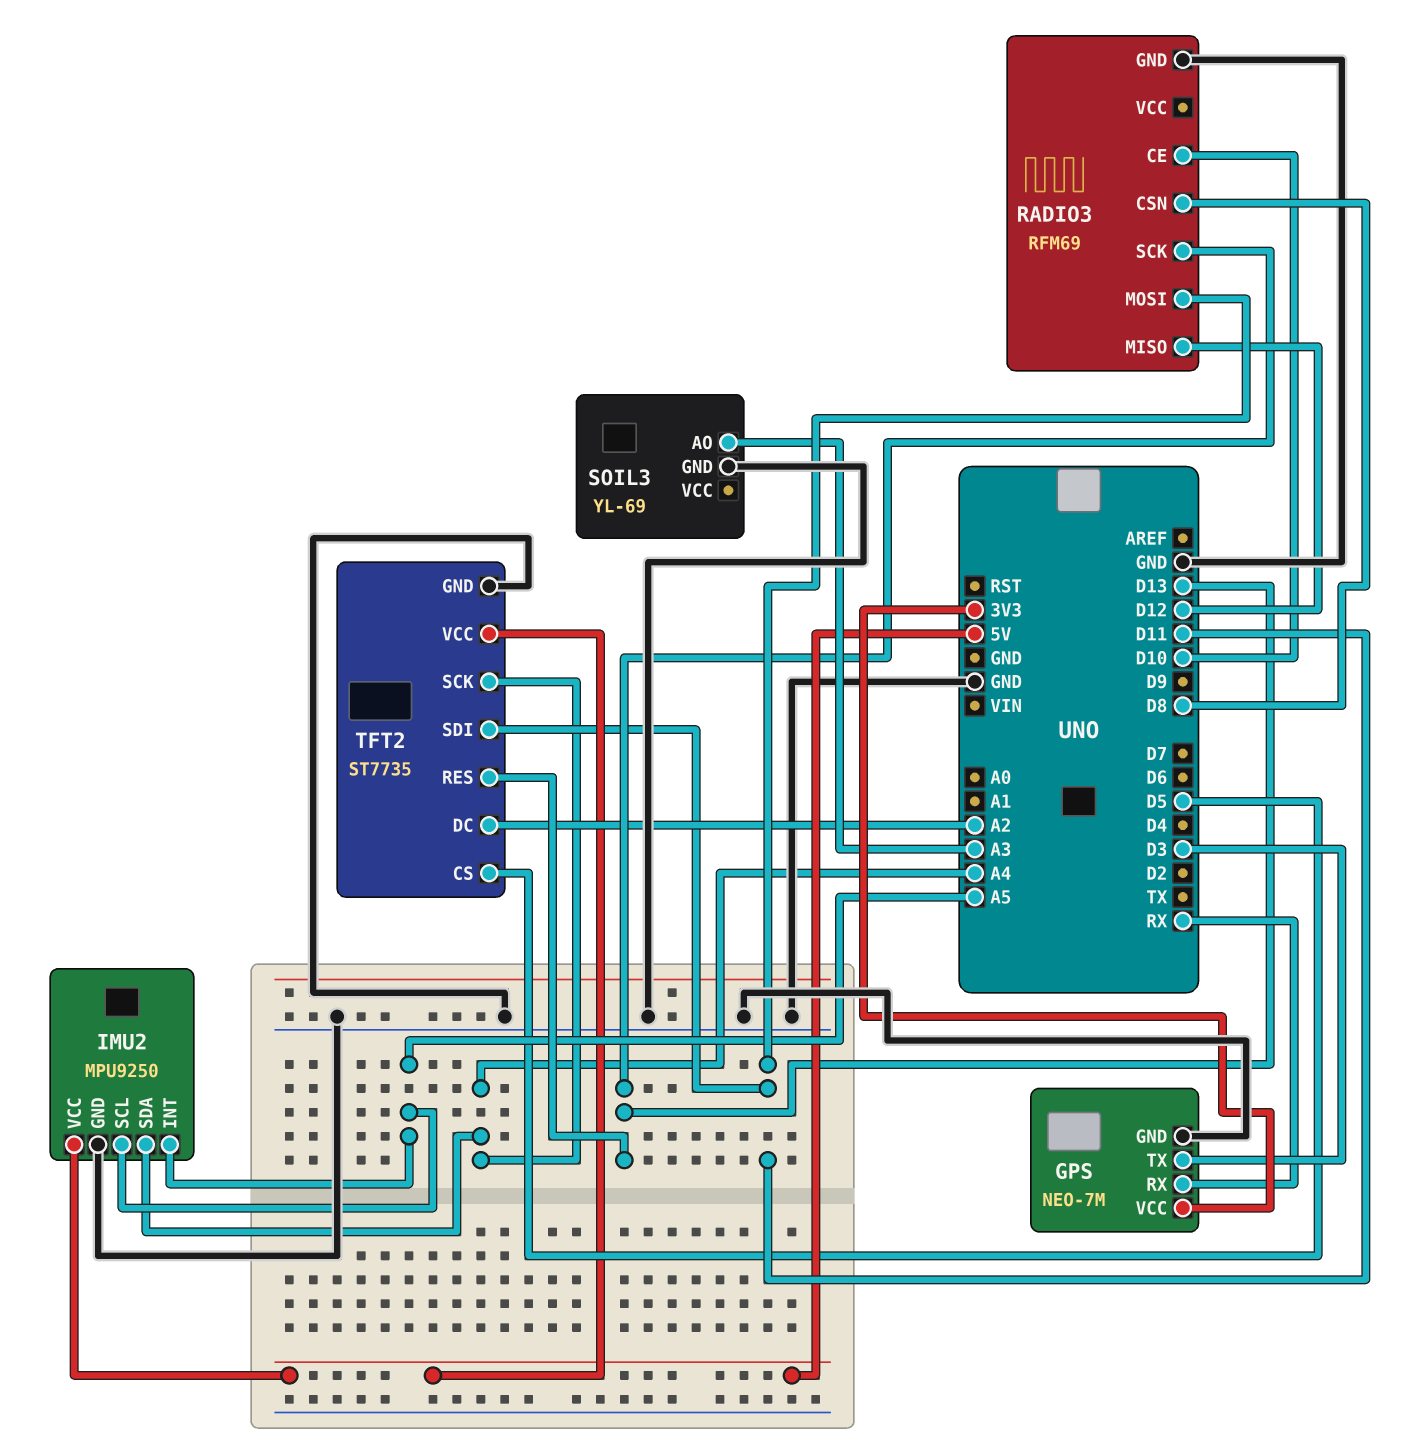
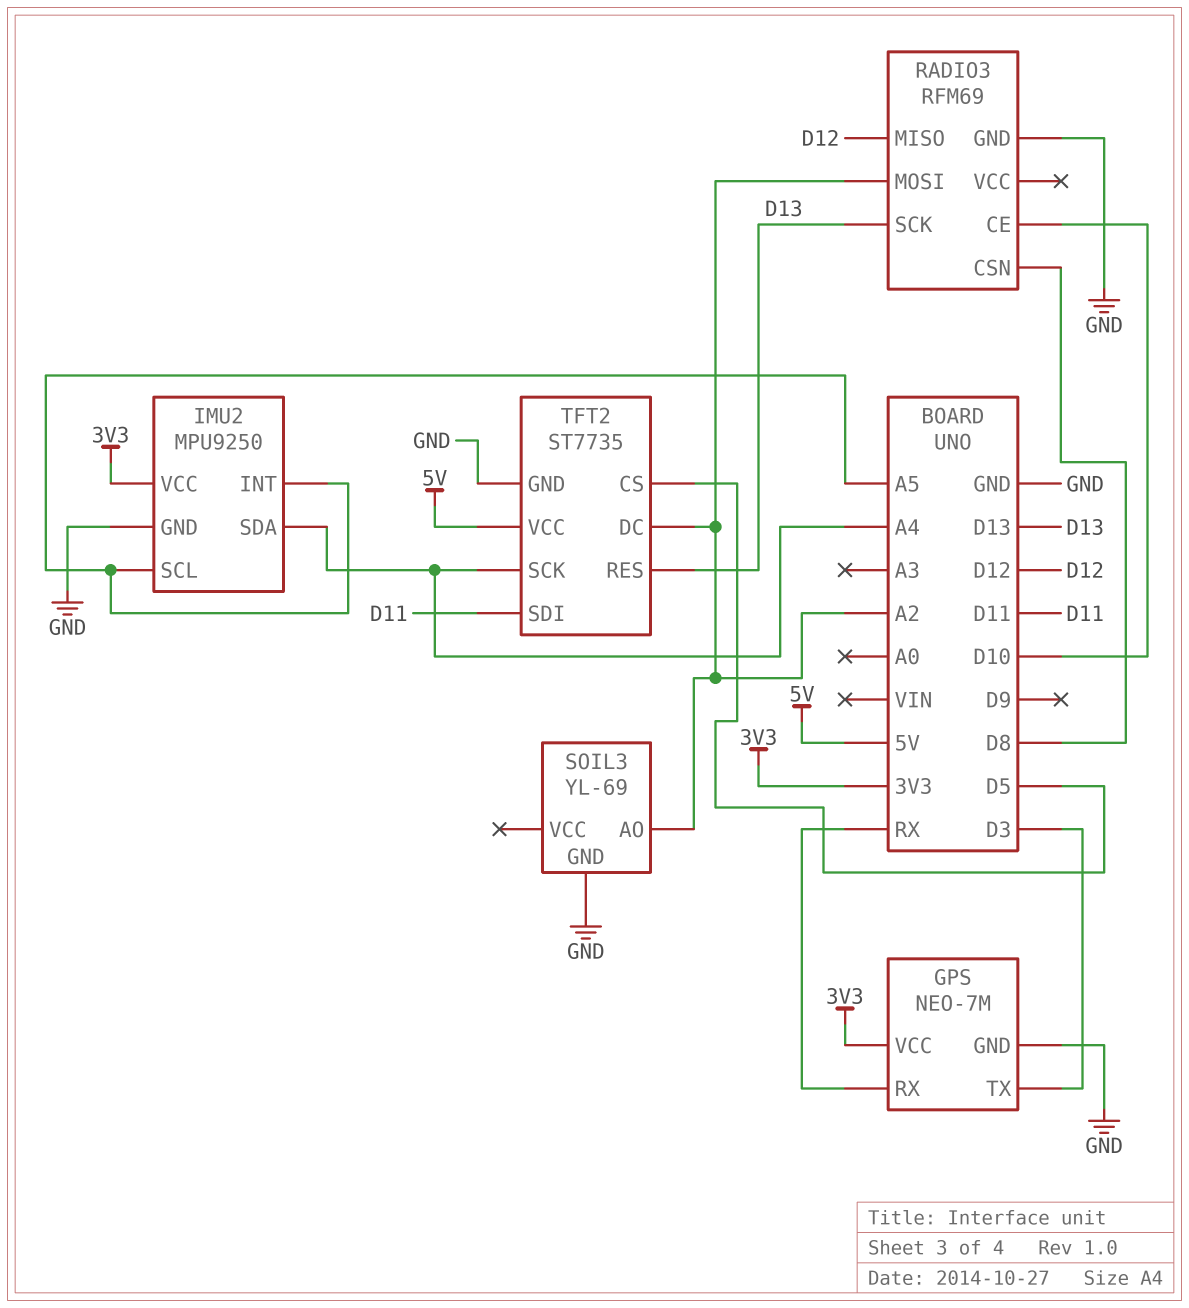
IMU2 pin VCC: 5V -> 3V3
RADIO3 pin MOSI: D11 -> A2
SOIL3 pin AO: A3 -> A2

